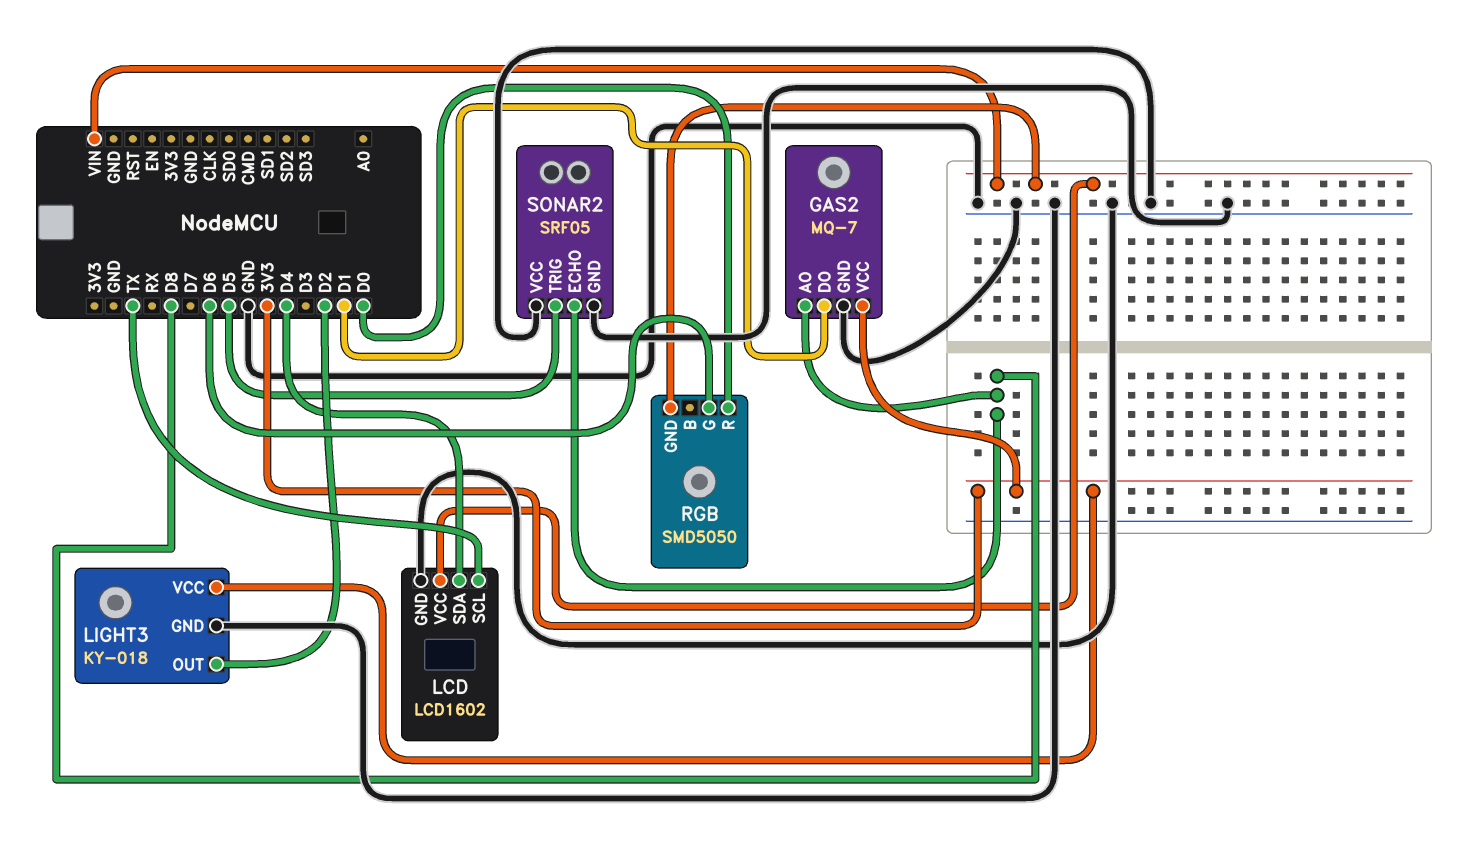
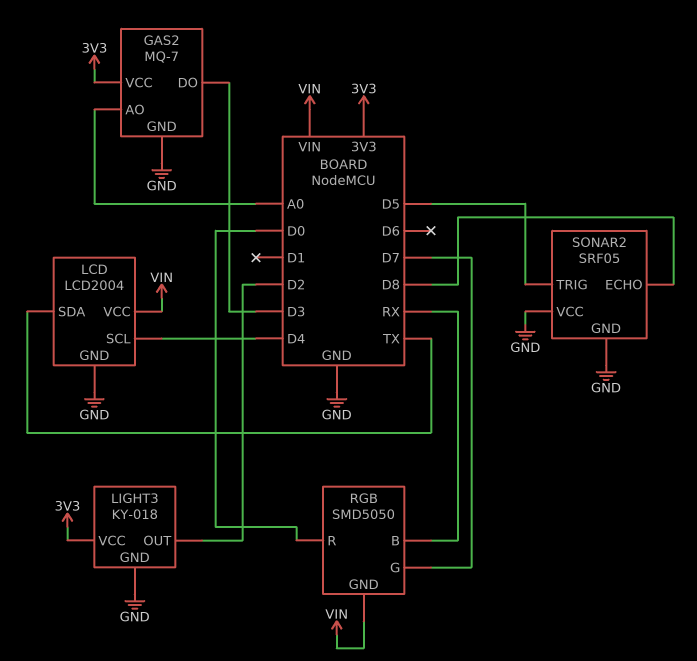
GAS2 pin AO: D8 -> A0
GAS2 pin DO: D1 -> D3
LCD: LCD1602 -> LCD2004
LCD pin SCL: TX -> D4
LCD pin SDA: D4 -> TX
RGB pin B: none -> RX
RGB pin G: D6 -> D7

